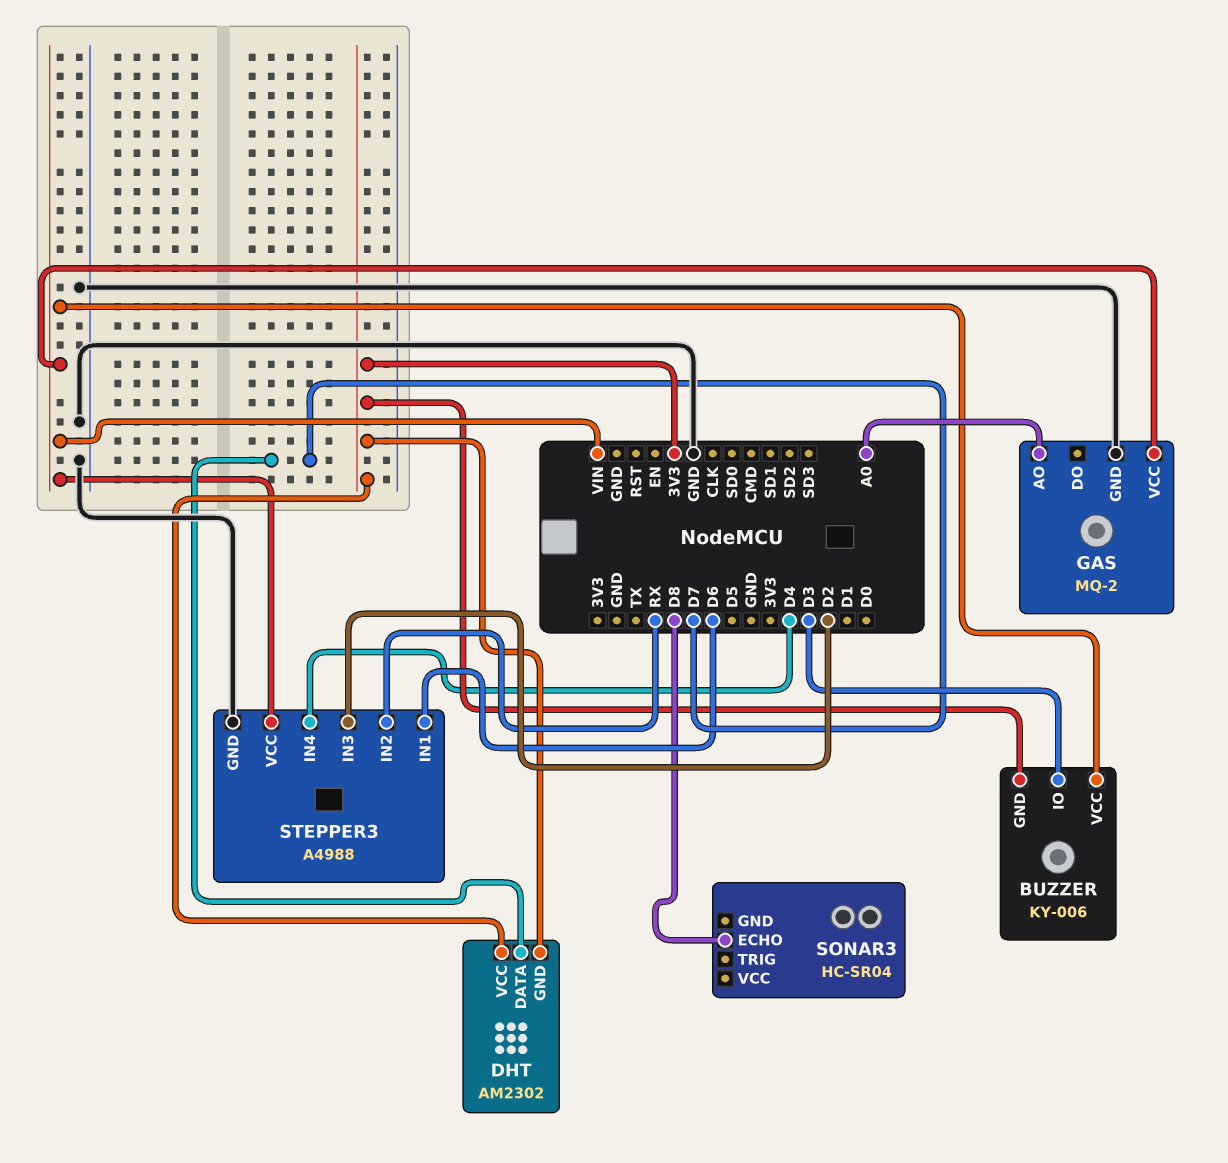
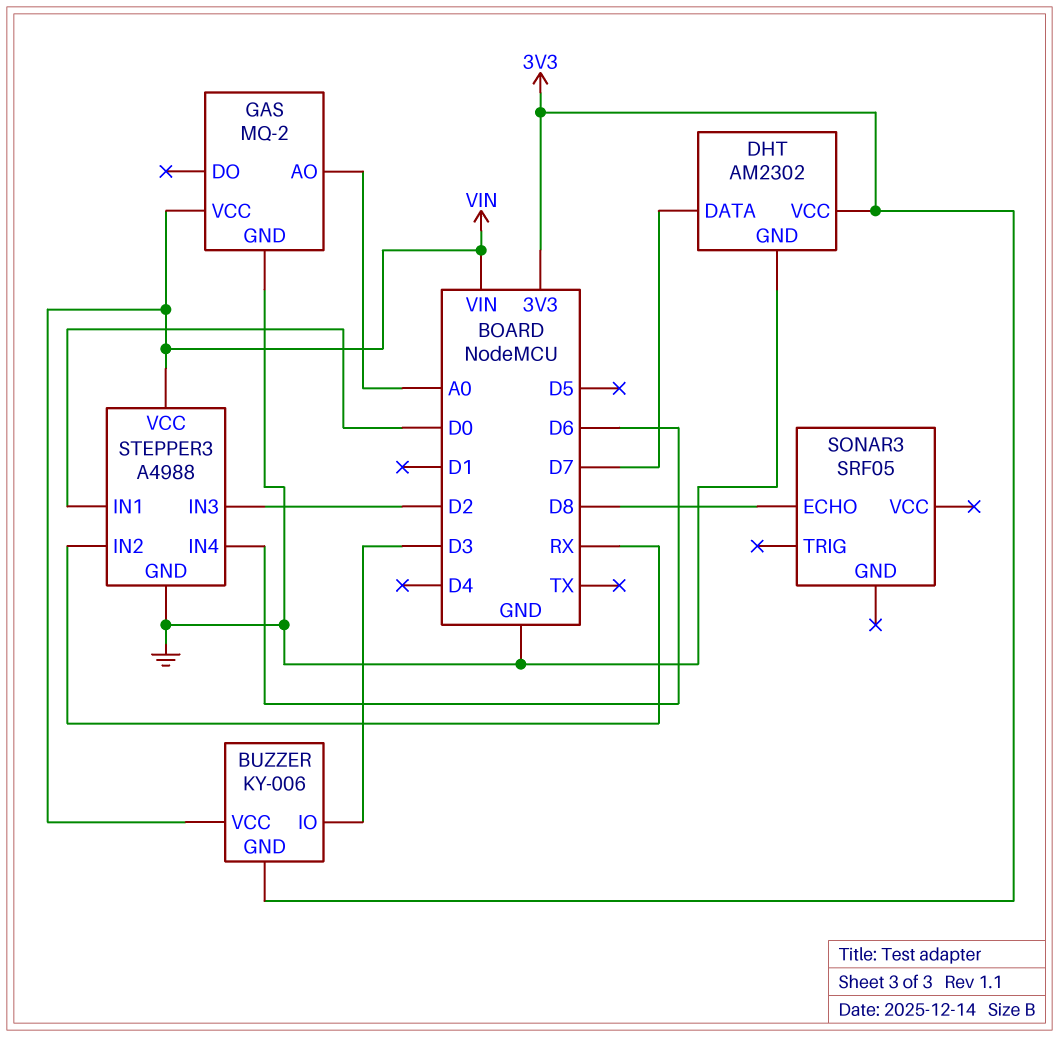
DHT pin GND: 3V3 -> GND
SONAR3: HC-SR04 -> SRF05
STEPPER3 pin IN1: D6 -> D0
STEPPER3 pin IN4: D4 -> D6

